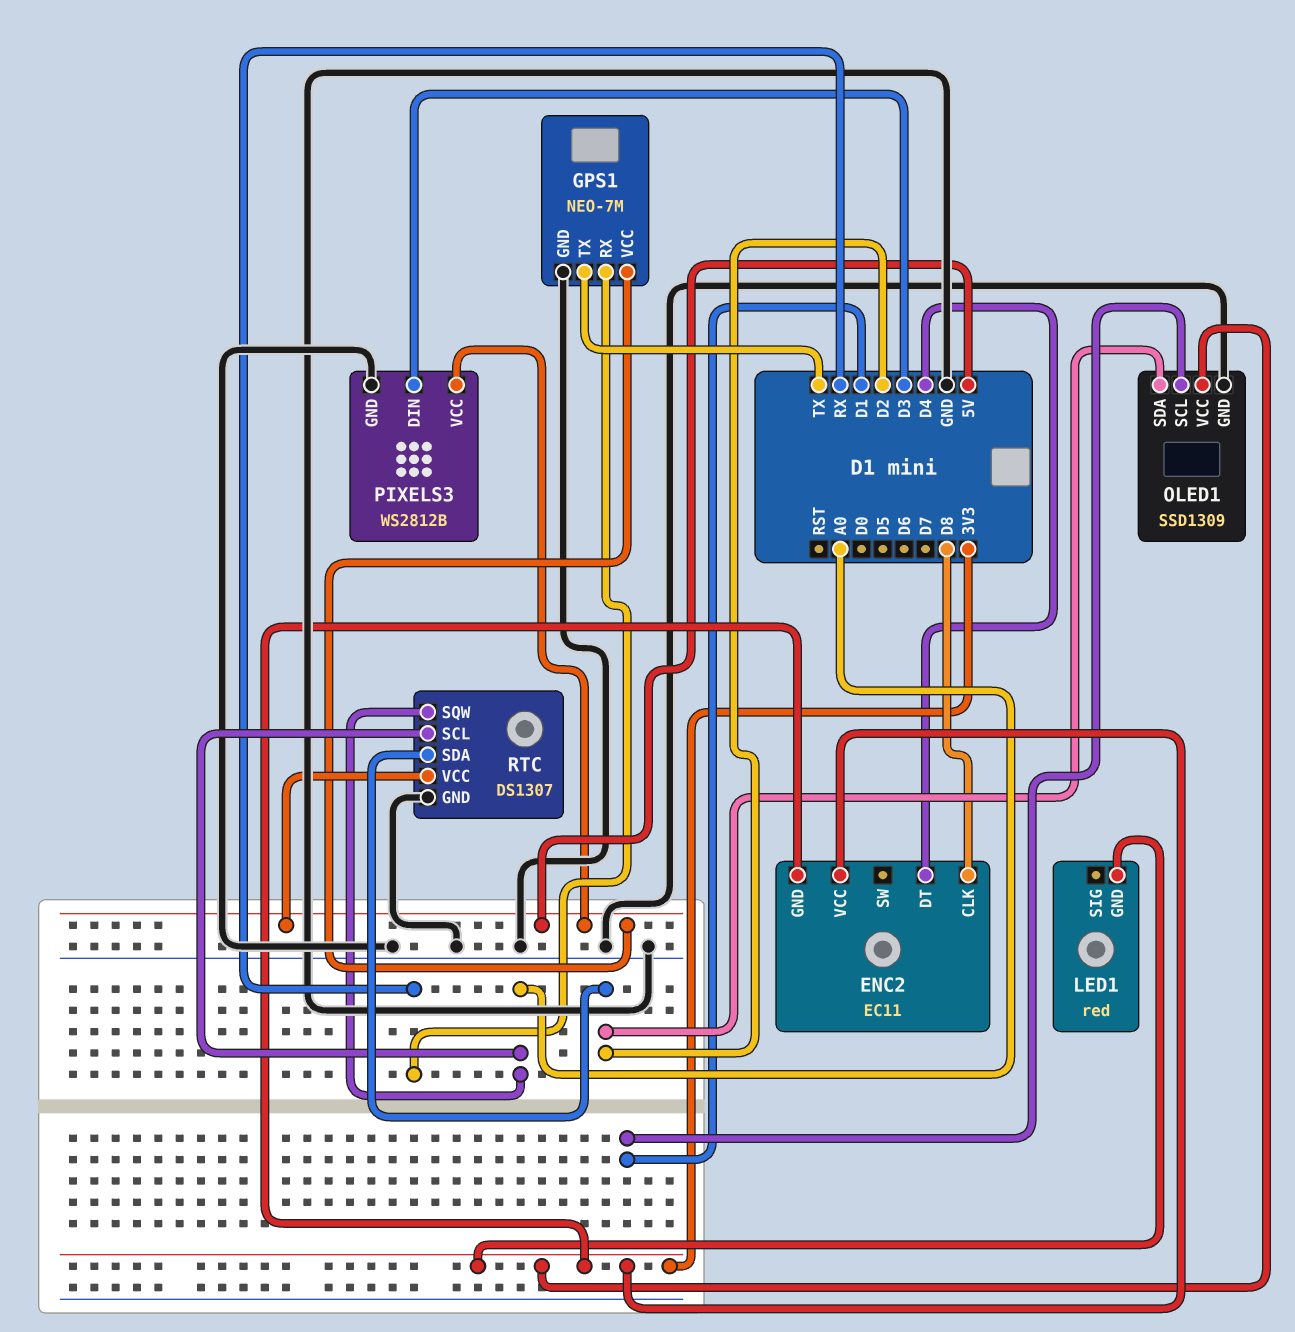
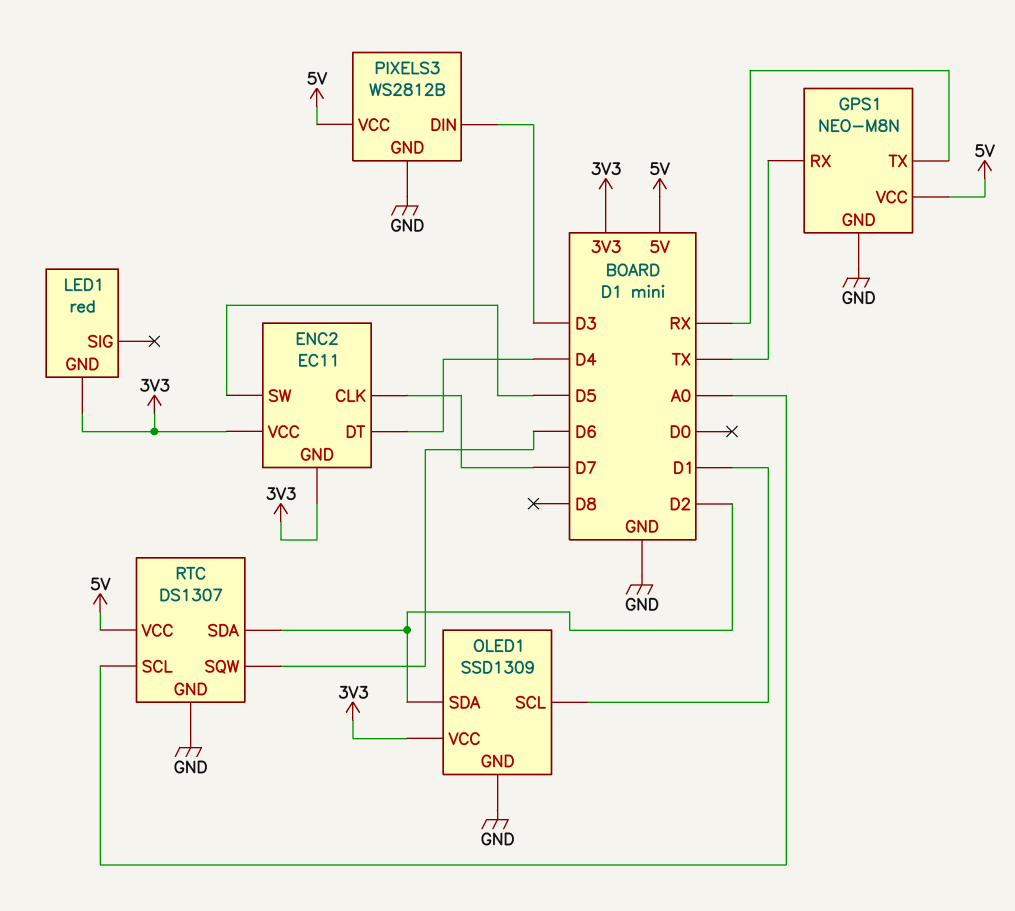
ENC2 pin CLK: D8 -> D7
ENC2 pin SW: none -> D5
GPS1: NEO-7M -> NEO-M8N
GPS1 pin RX: RX -> TX
GPS1 pin TX: TX -> RX
RTC pin SQW: A0 -> D6

